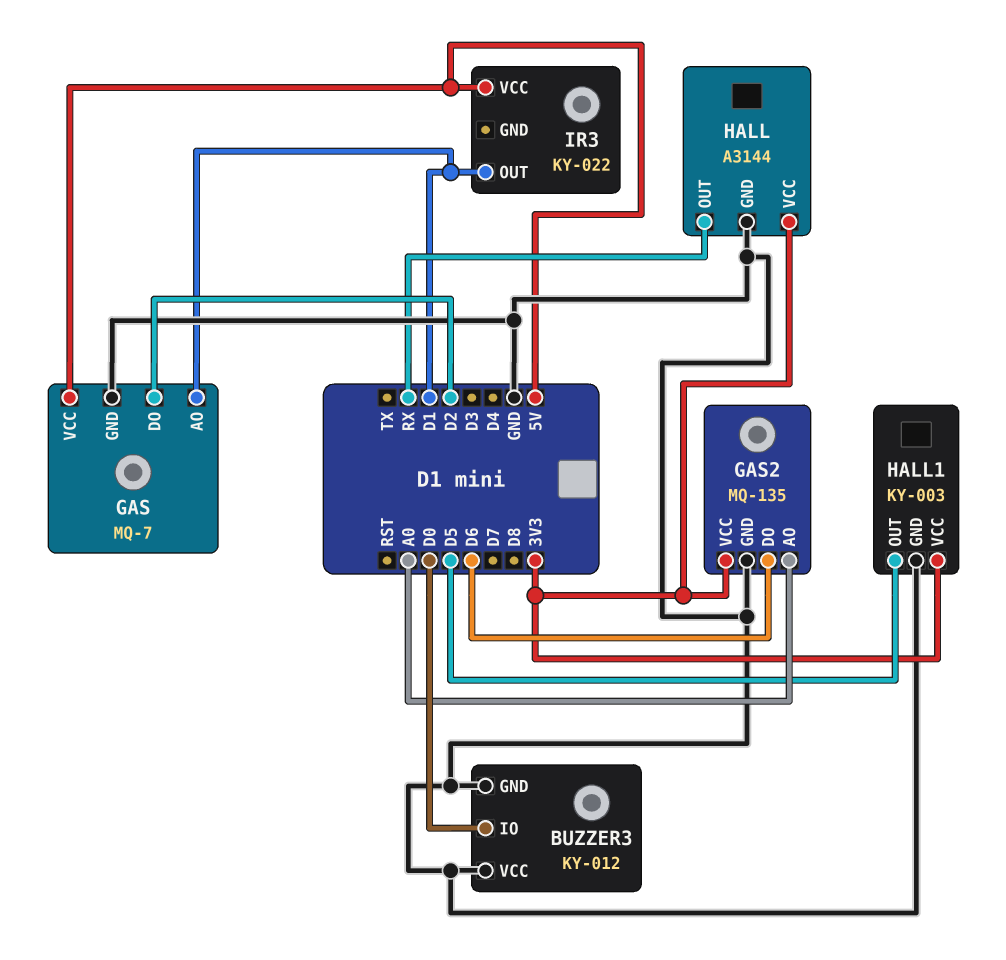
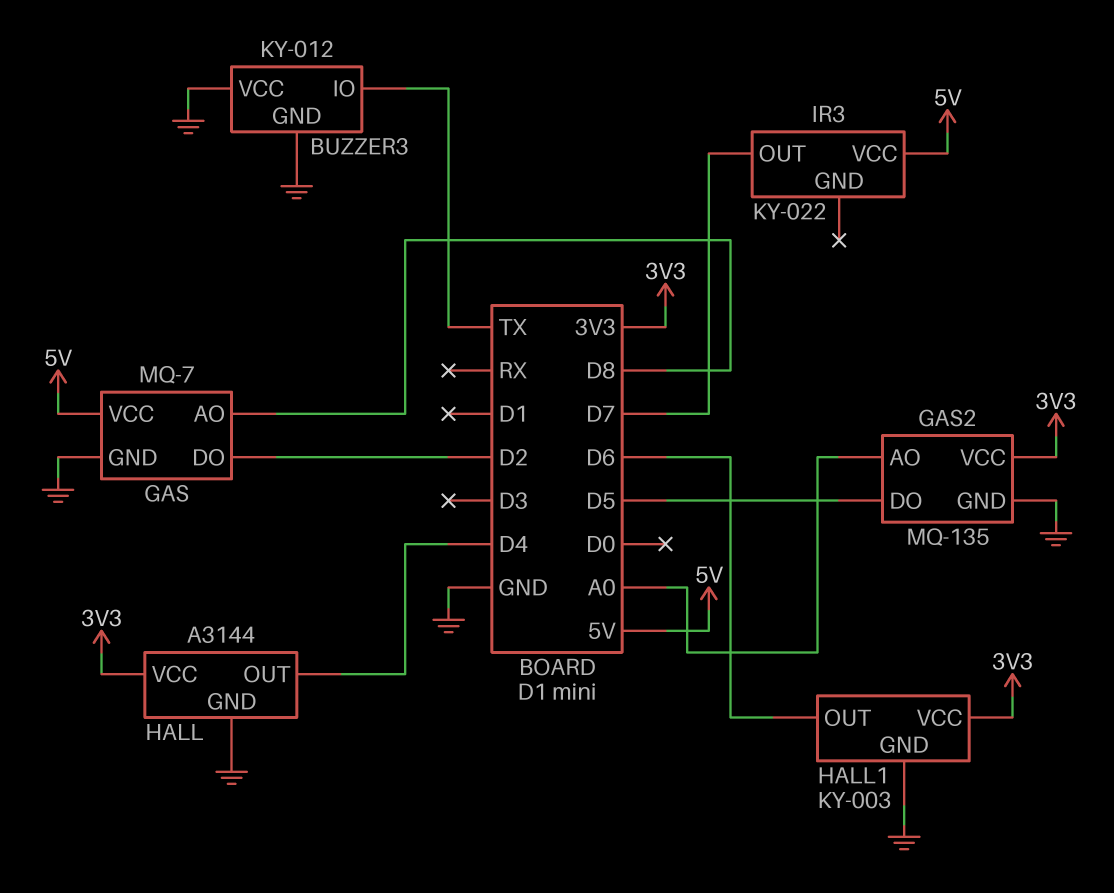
BUZZER3 pin IO: D0 -> TX
GAS pin AO: D1 -> D8
GAS2 pin DO: D6 -> D5
HALL pin OUT: RX -> D4
HALL1 pin OUT: D5 -> D6
IR3 pin OUT: D1 -> D7

